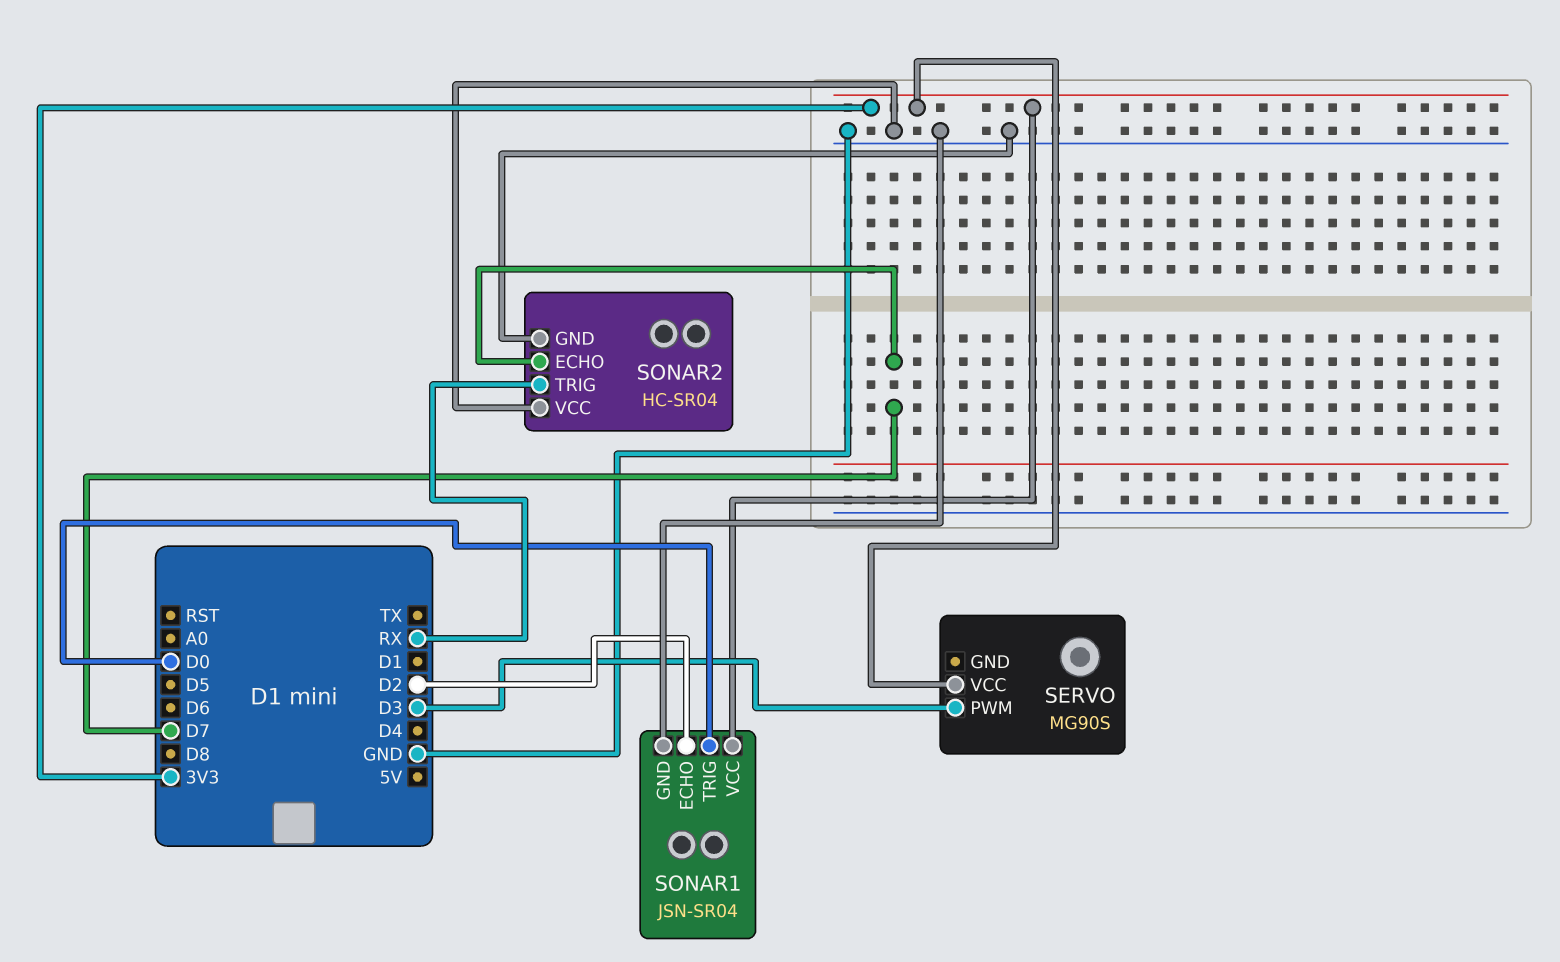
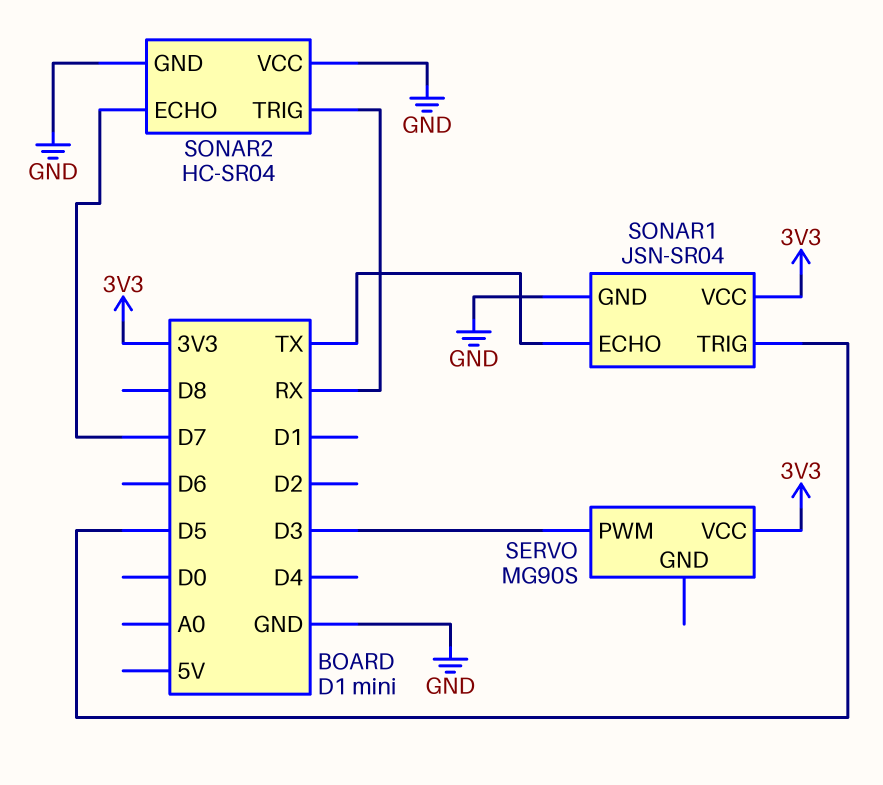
SONAR1 pin ECHO: D2 -> TX
SONAR1 pin TRIG: D0 -> D5

